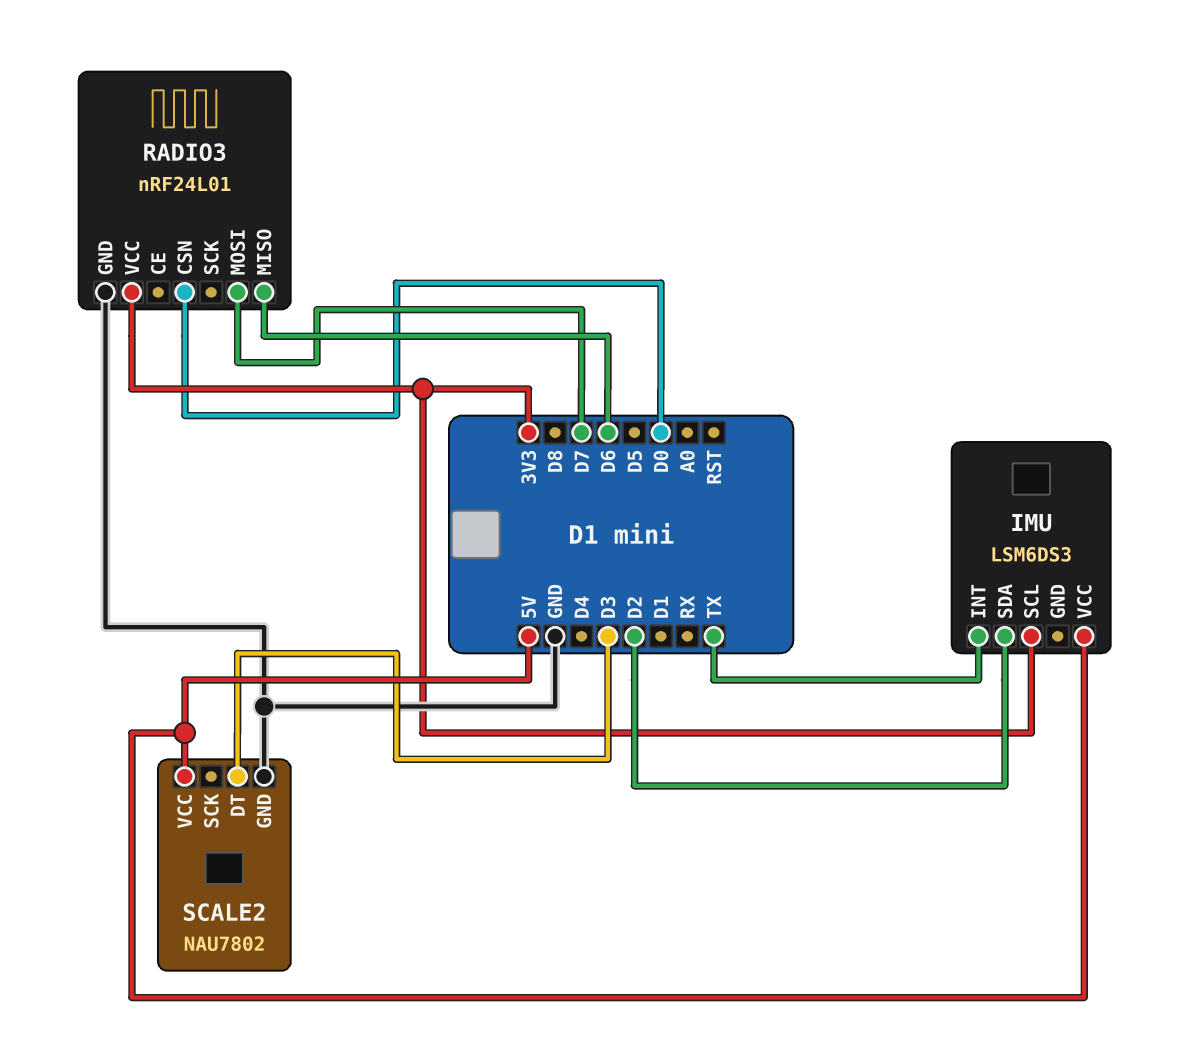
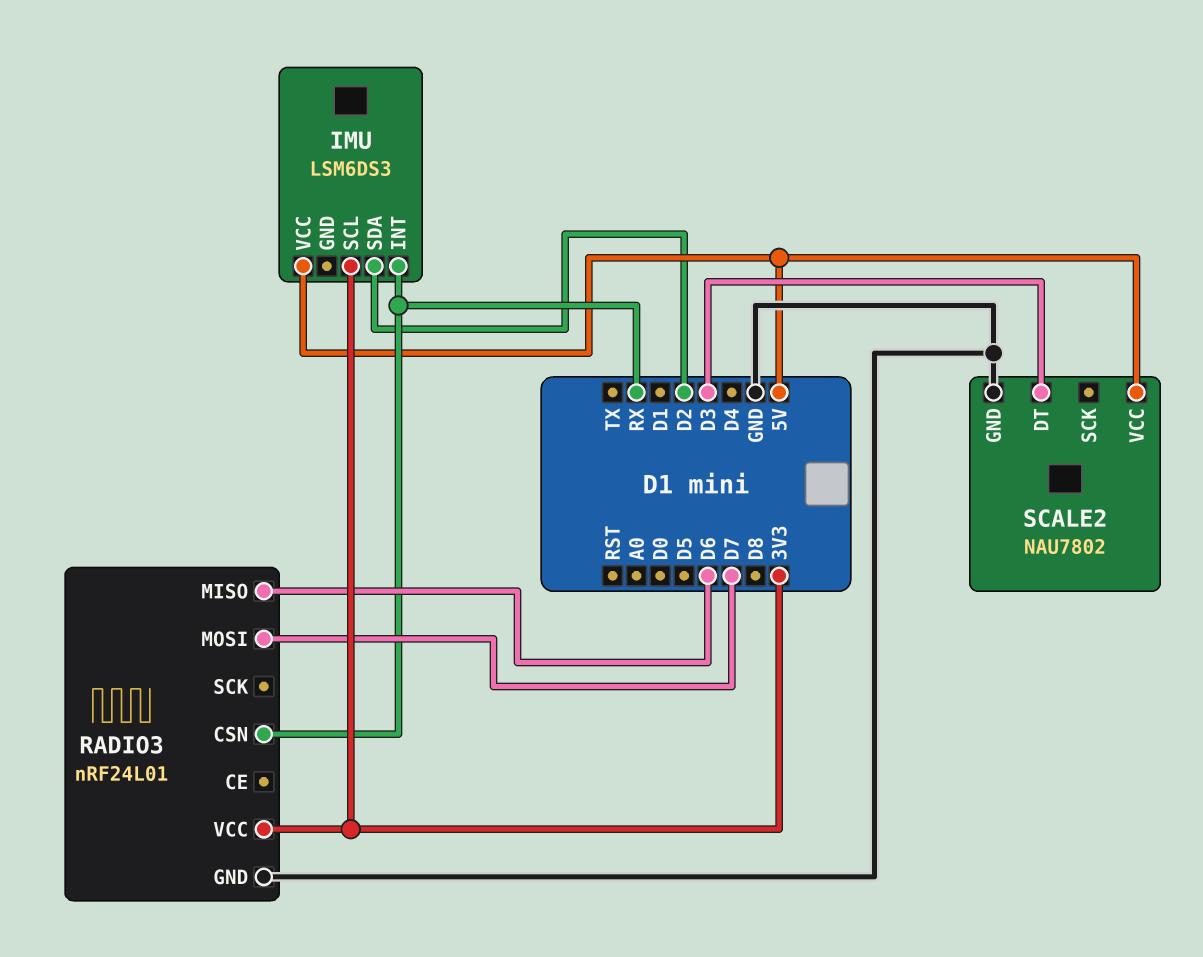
IMU pin INT: TX -> RX
RADIO3 pin CSN: D0 -> RX

